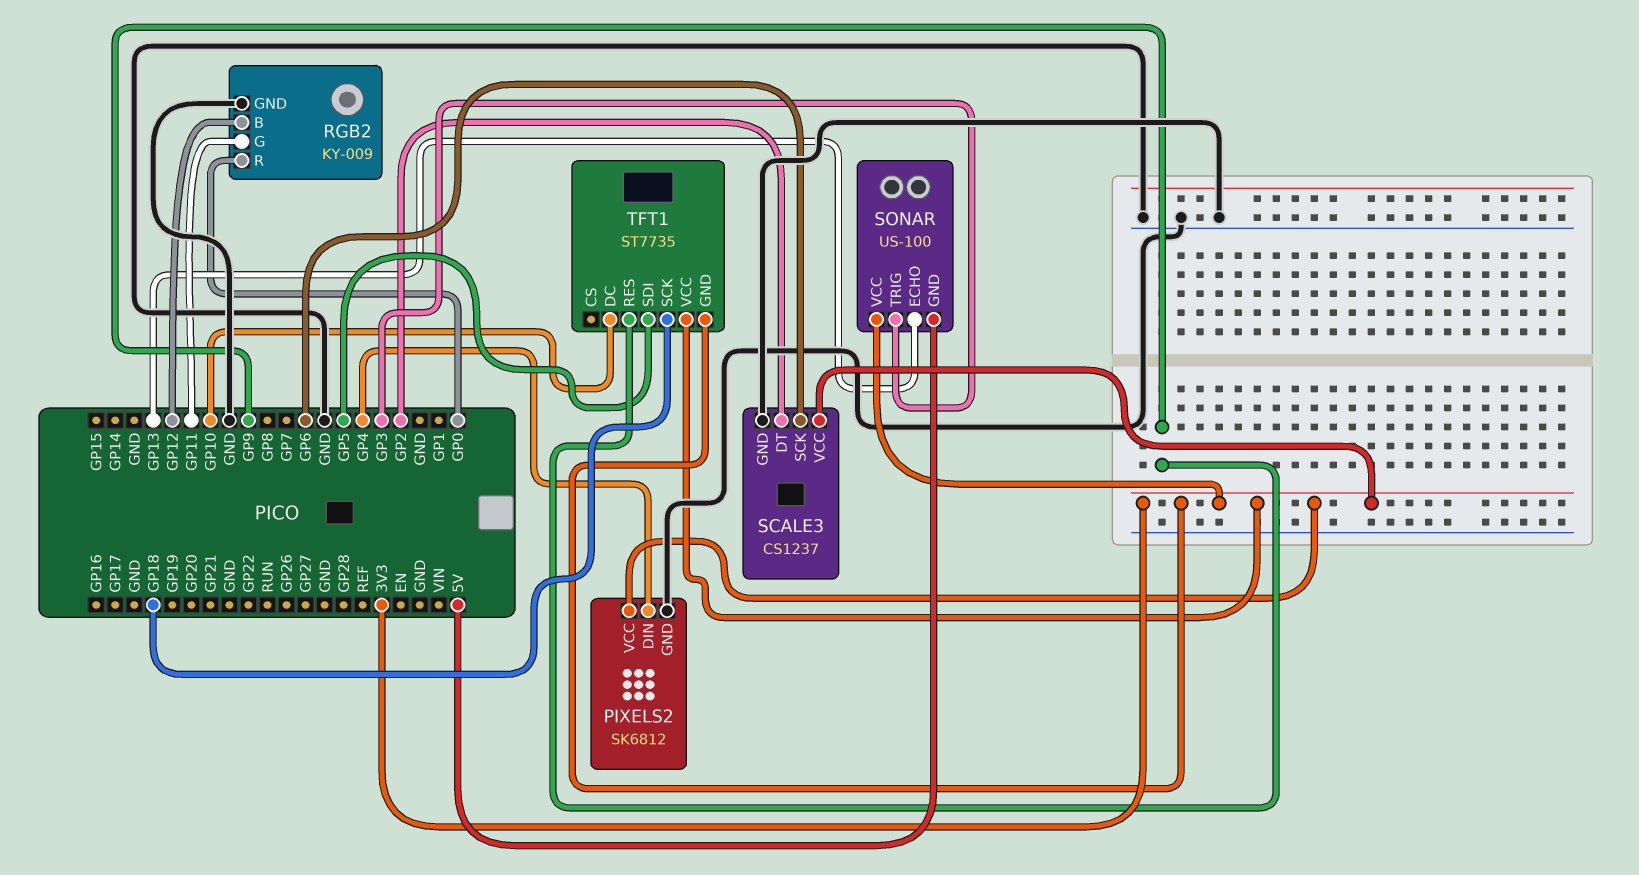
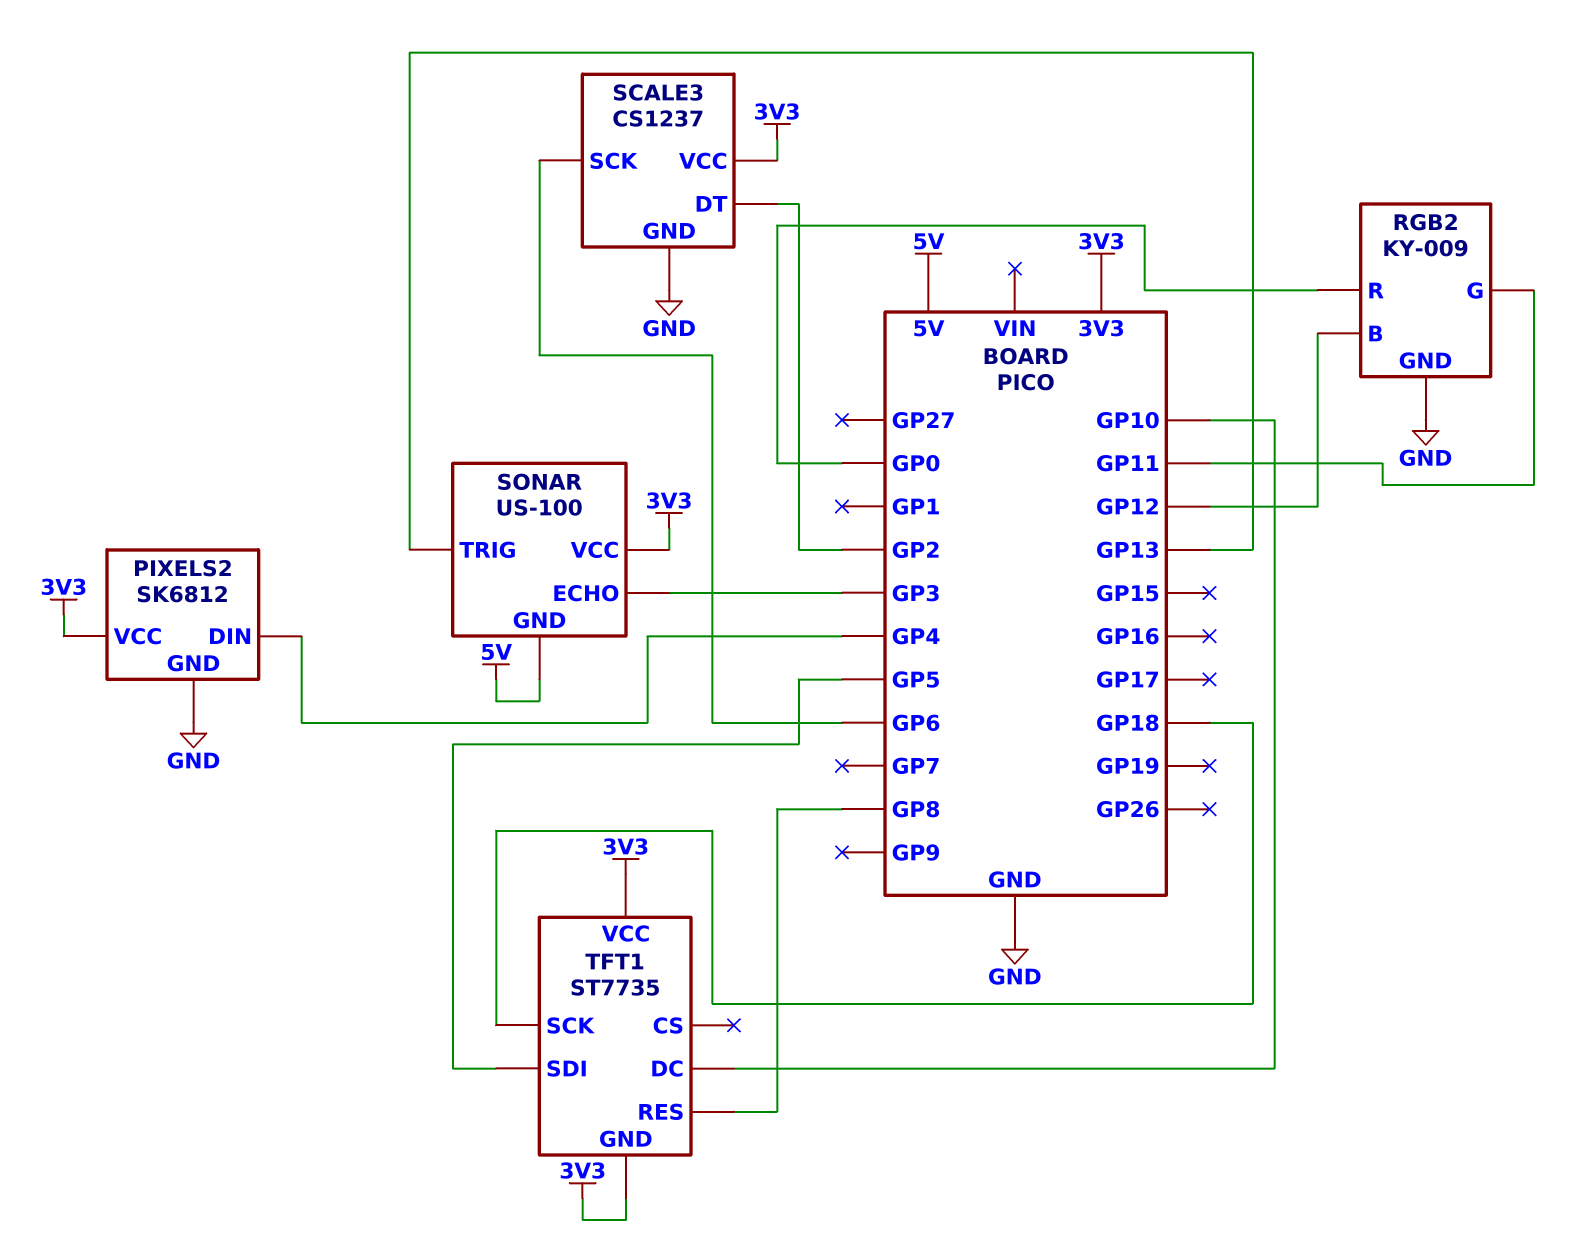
SONAR pin ECHO: GP13 -> GP3
SONAR pin TRIG: GP3 -> GP13
TFT1 pin RES: GP9 -> GP8

